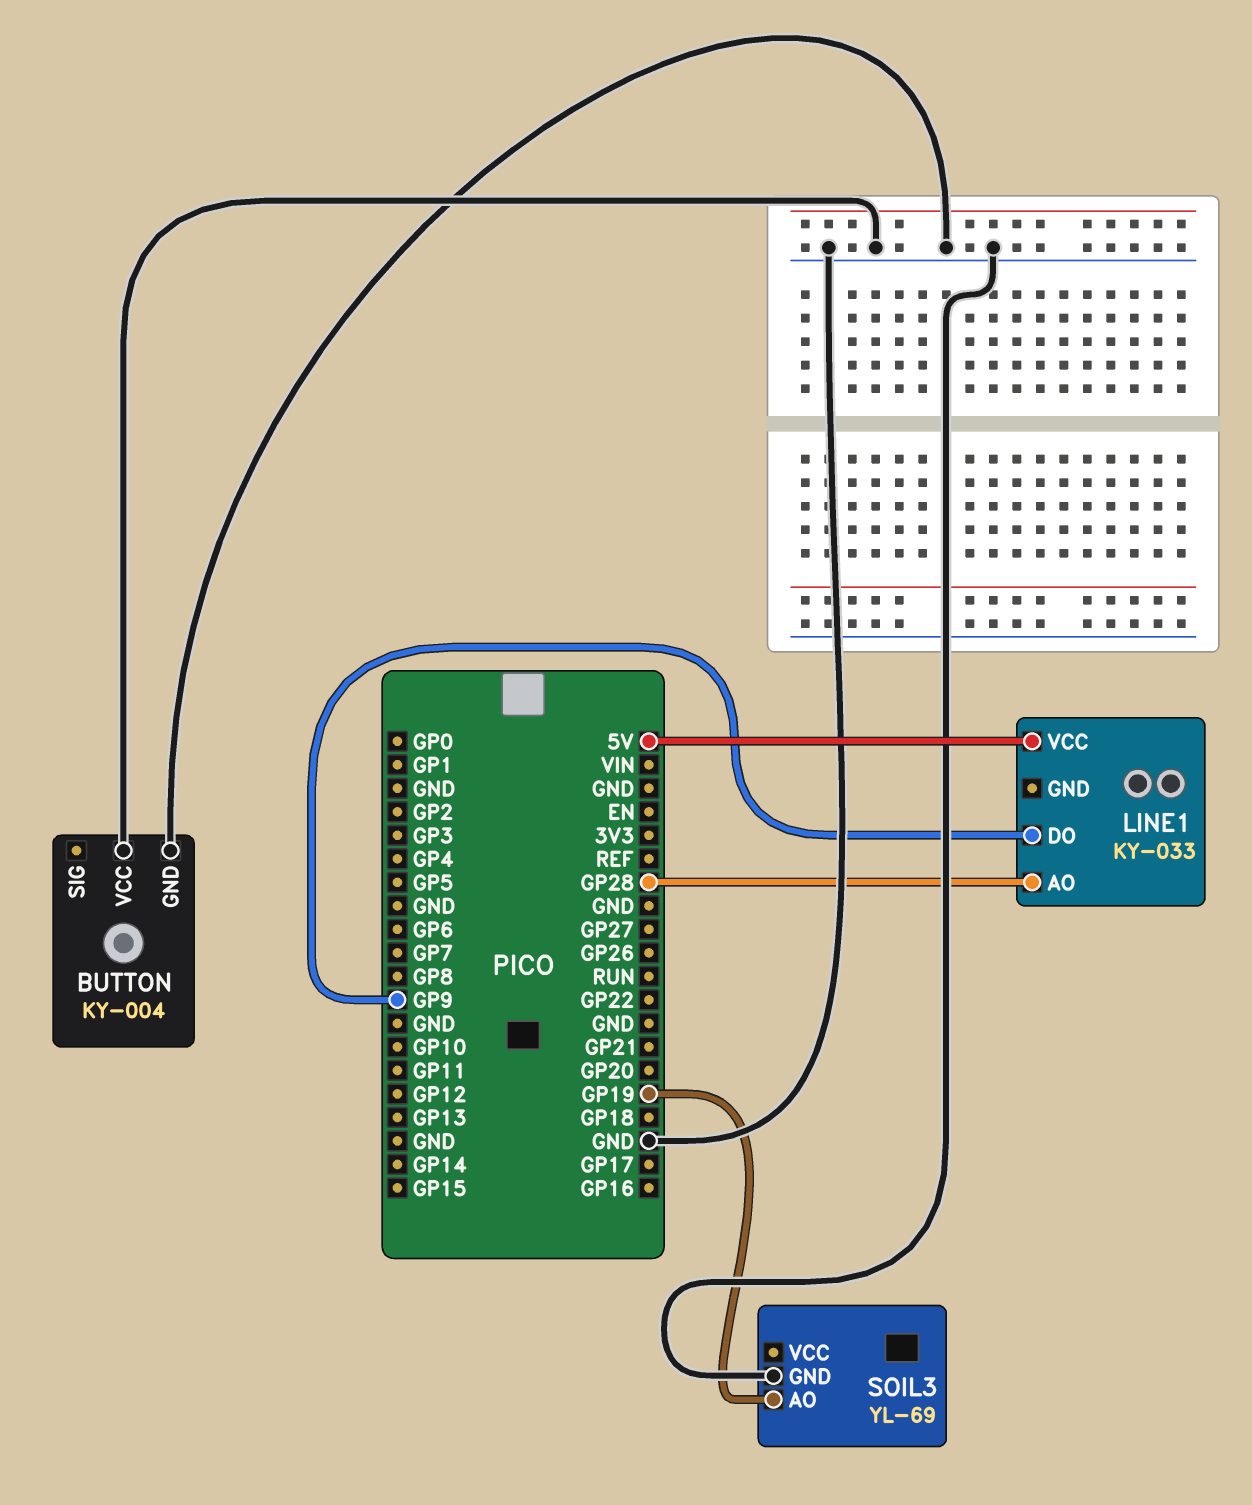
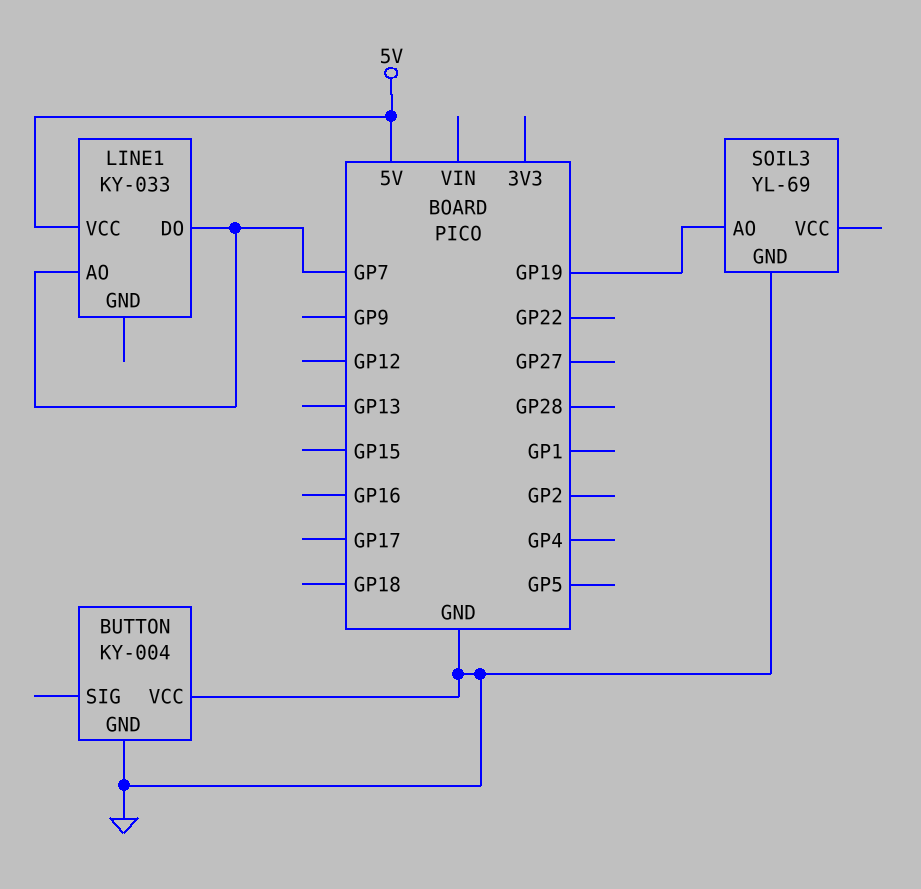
LINE1 pin AO: GP28 -> GP7
LINE1 pin DO: GP9 -> GP7

